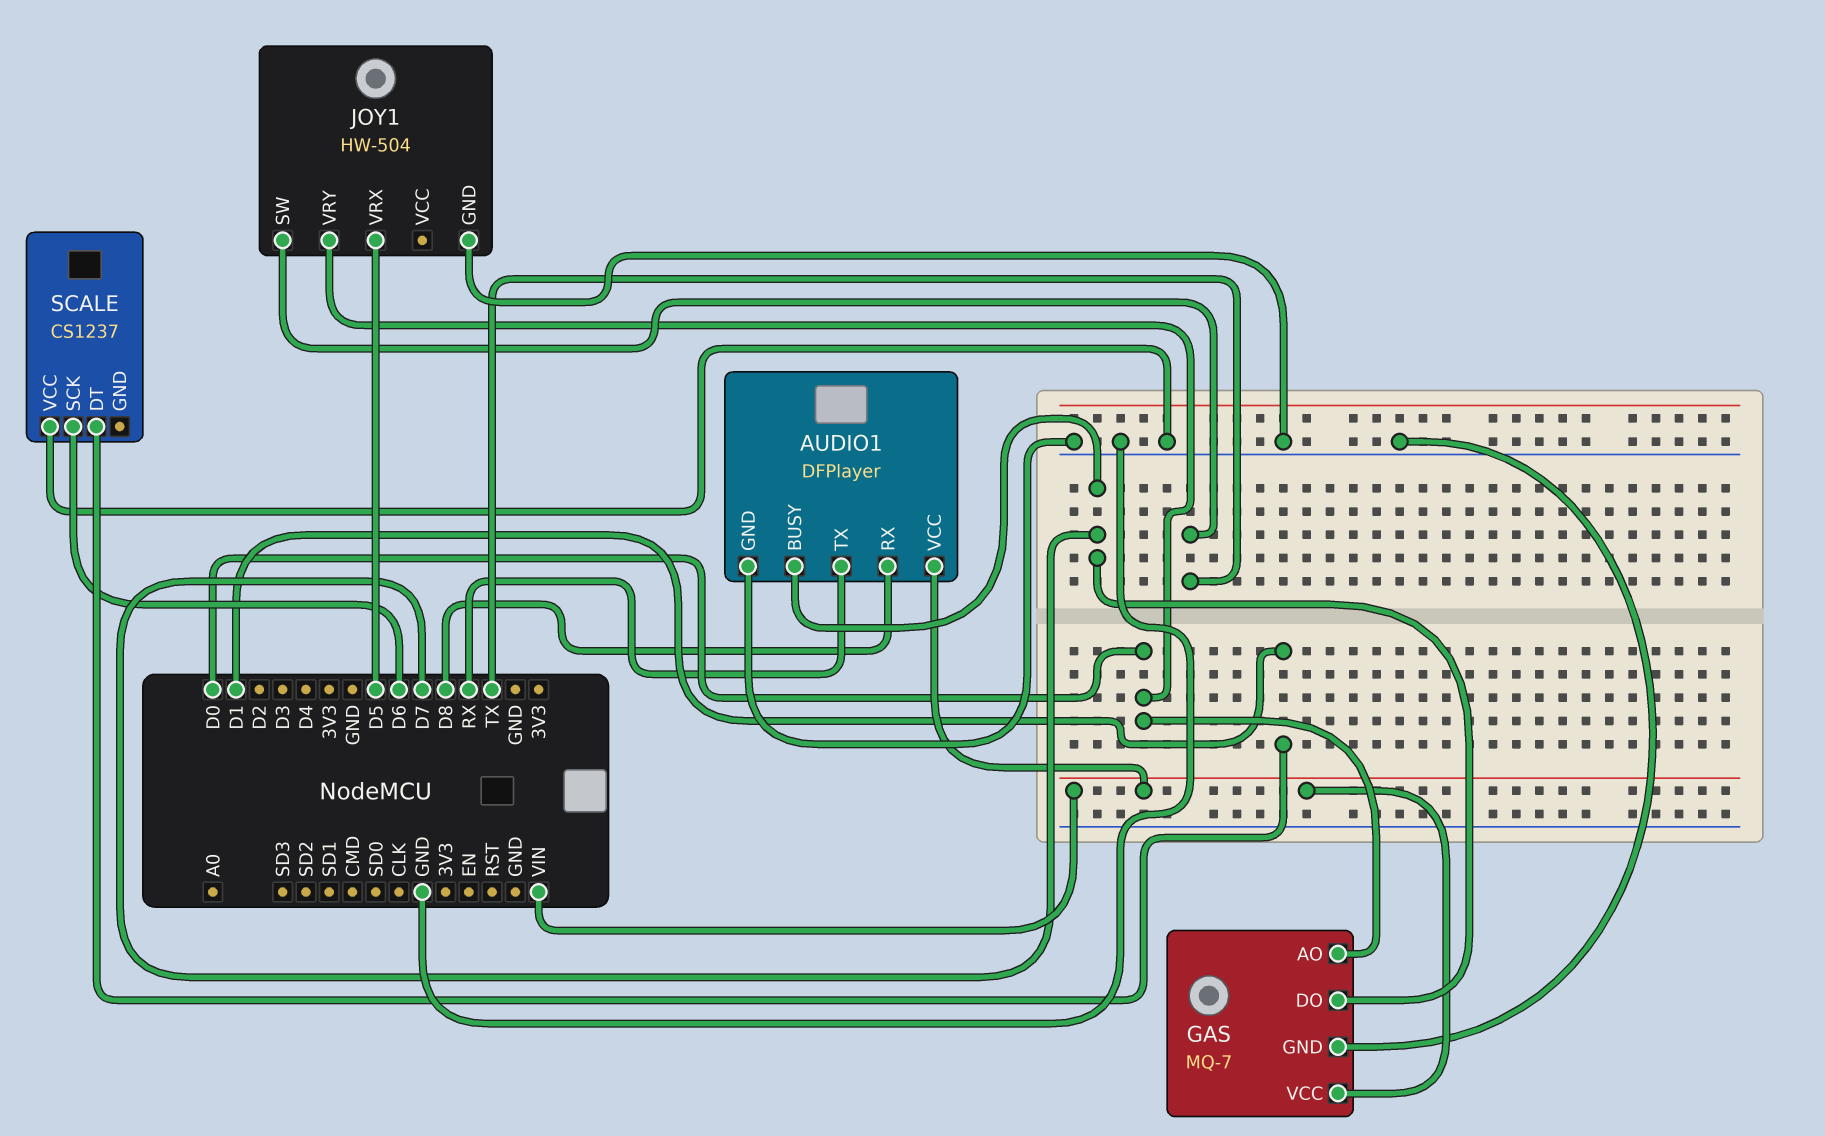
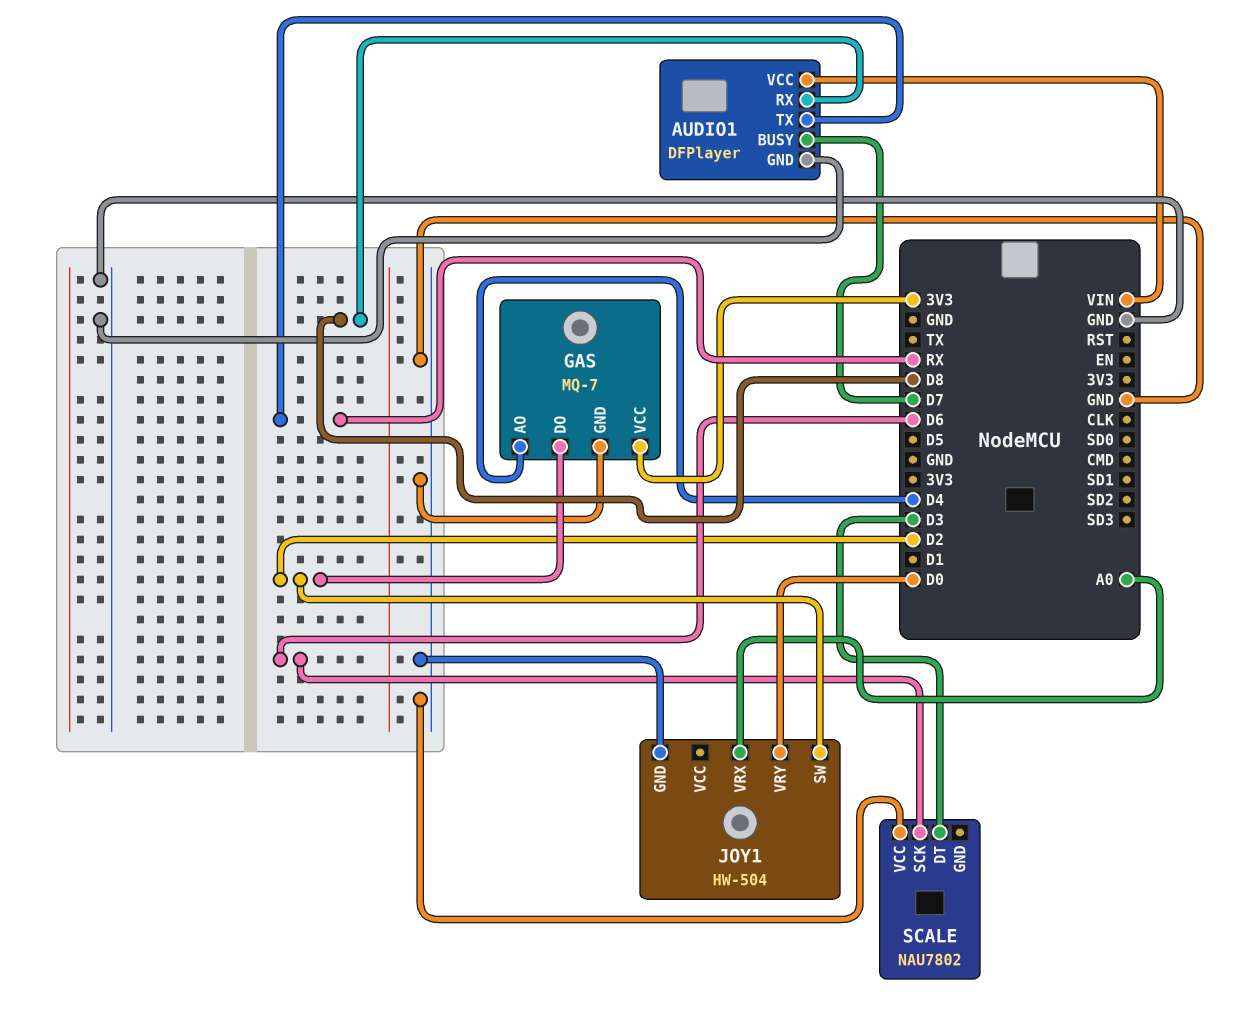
GAS pin AO: D0 -> D4
GAS pin DO: D7 -> D2
GAS pin VCC: VIN -> 3V3
JOY1 pin SW: TX -> D2
JOY1 pin VRX: D5 -> A0
SCALE: CS1237 -> NAU7802
SCALE pin DT: D1 -> D3

